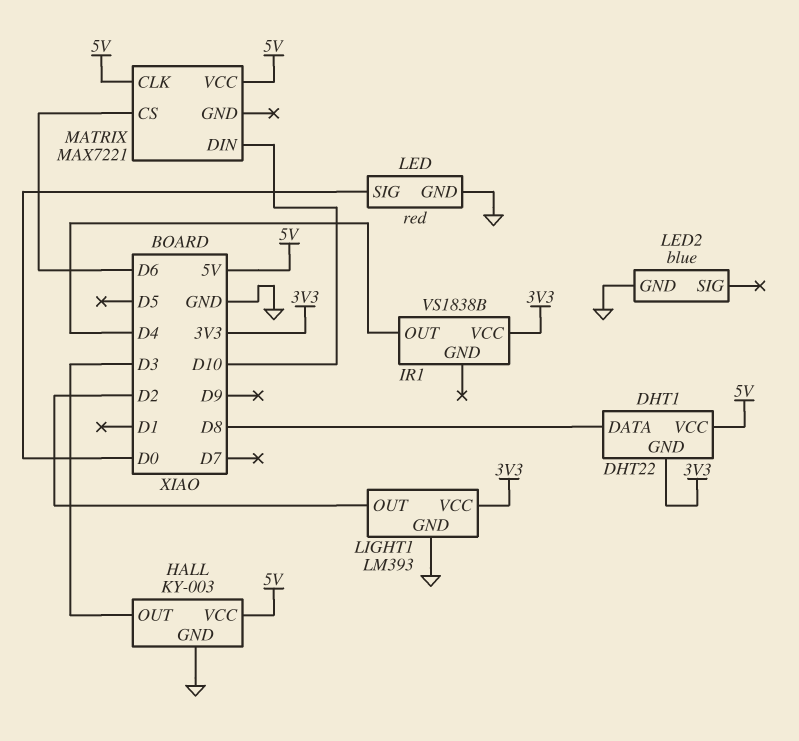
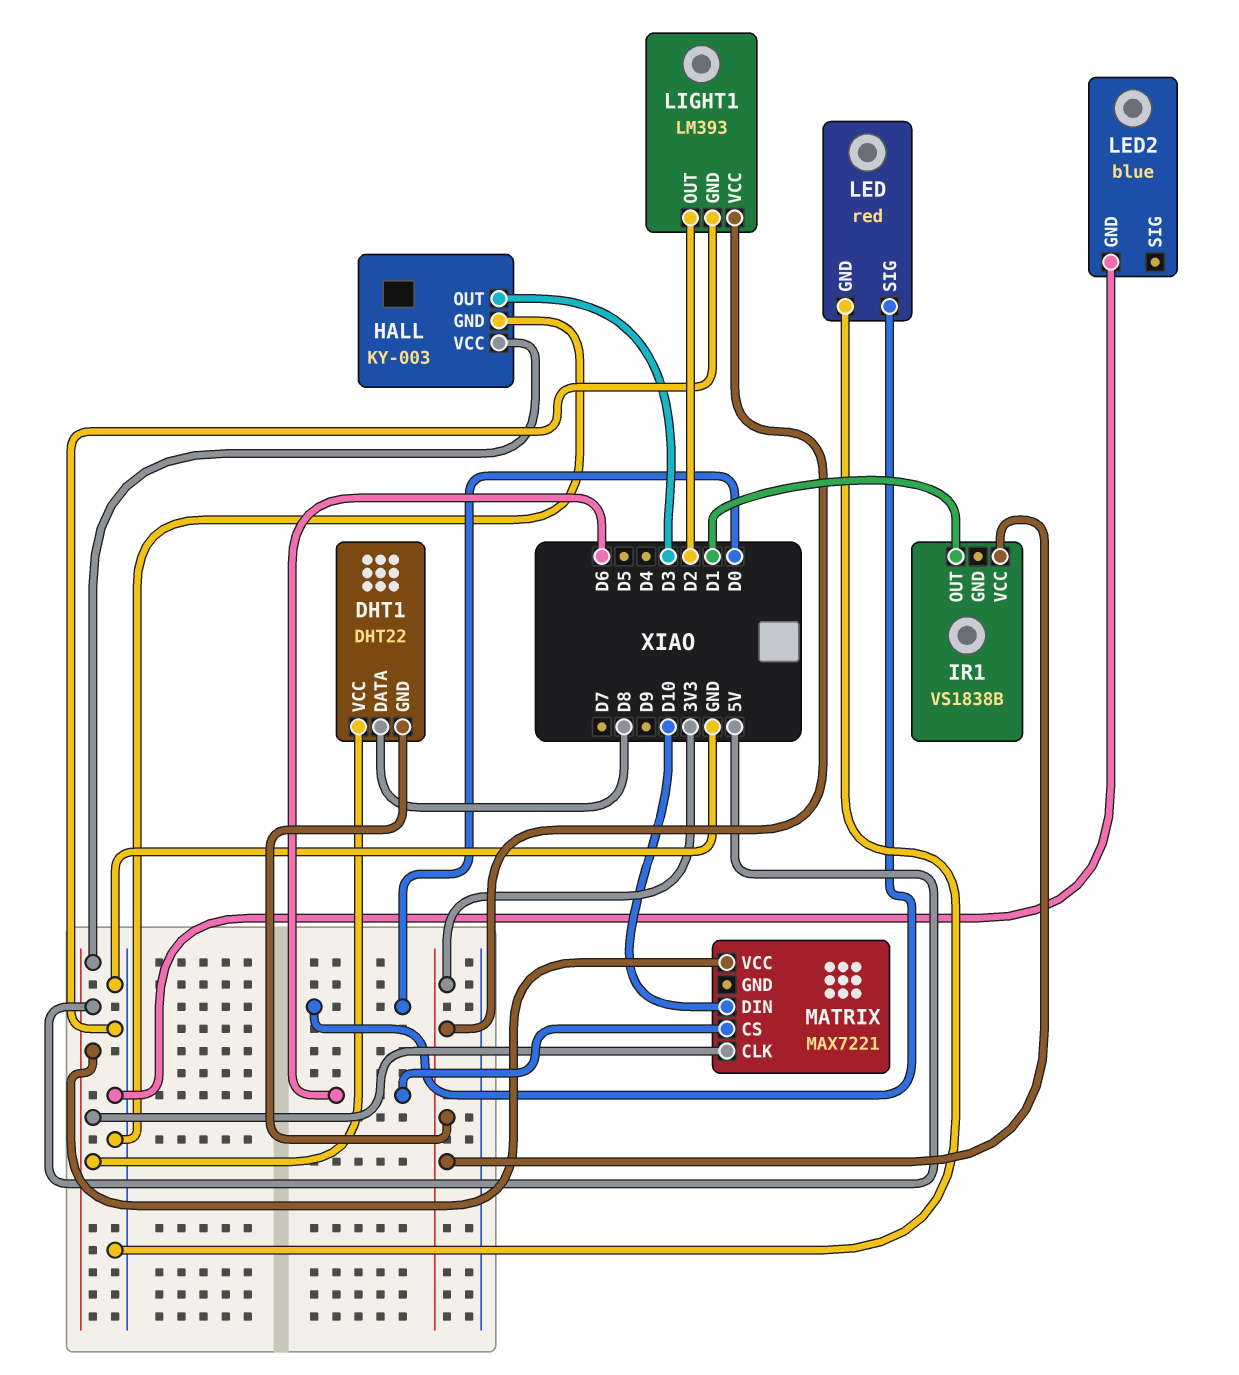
IR1 pin OUT: D4 -> D1

